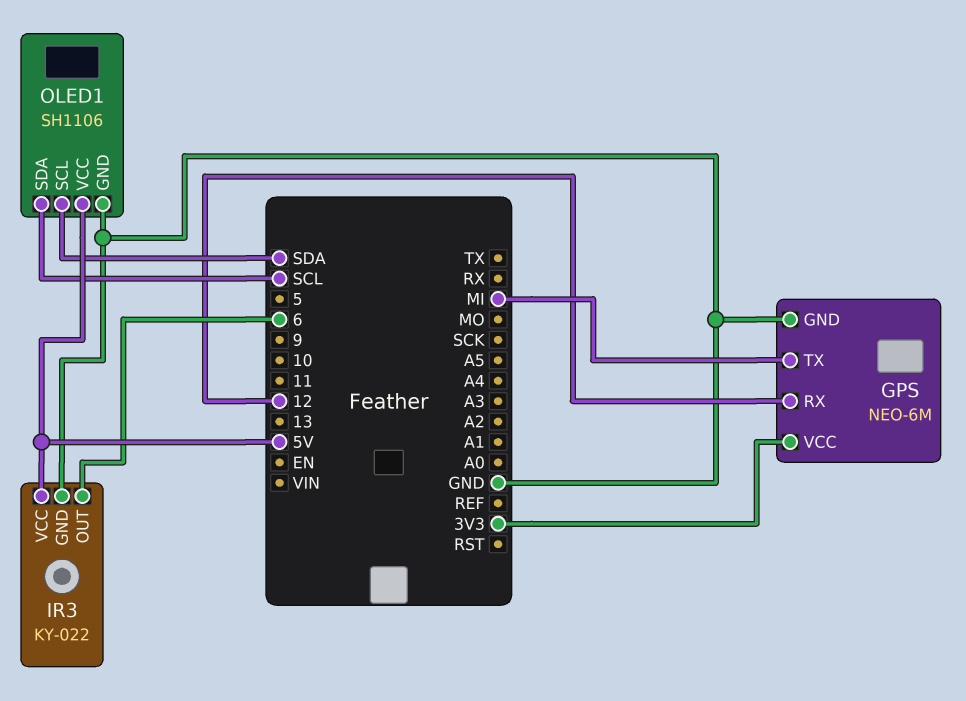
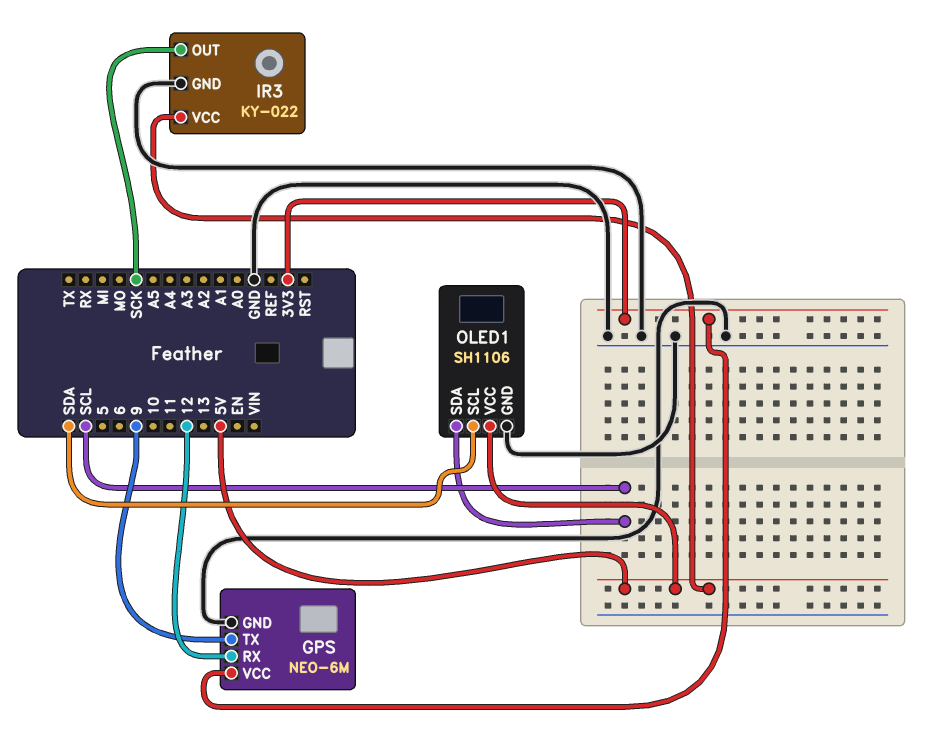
GPS pin TX: MI -> 9
IR3 pin OUT: 6 -> SCK

